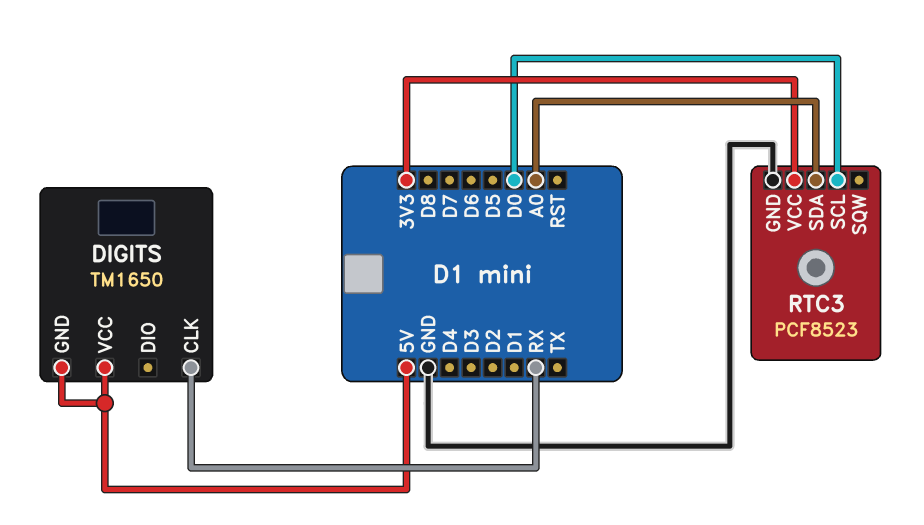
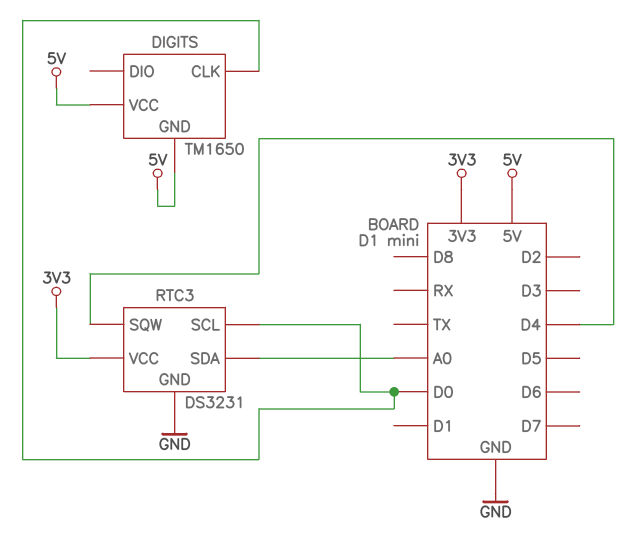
DIGITS pin CLK: RX -> D0
RTC3: PCF8523 -> DS3231
RTC3 pin SQW: none -> D4

